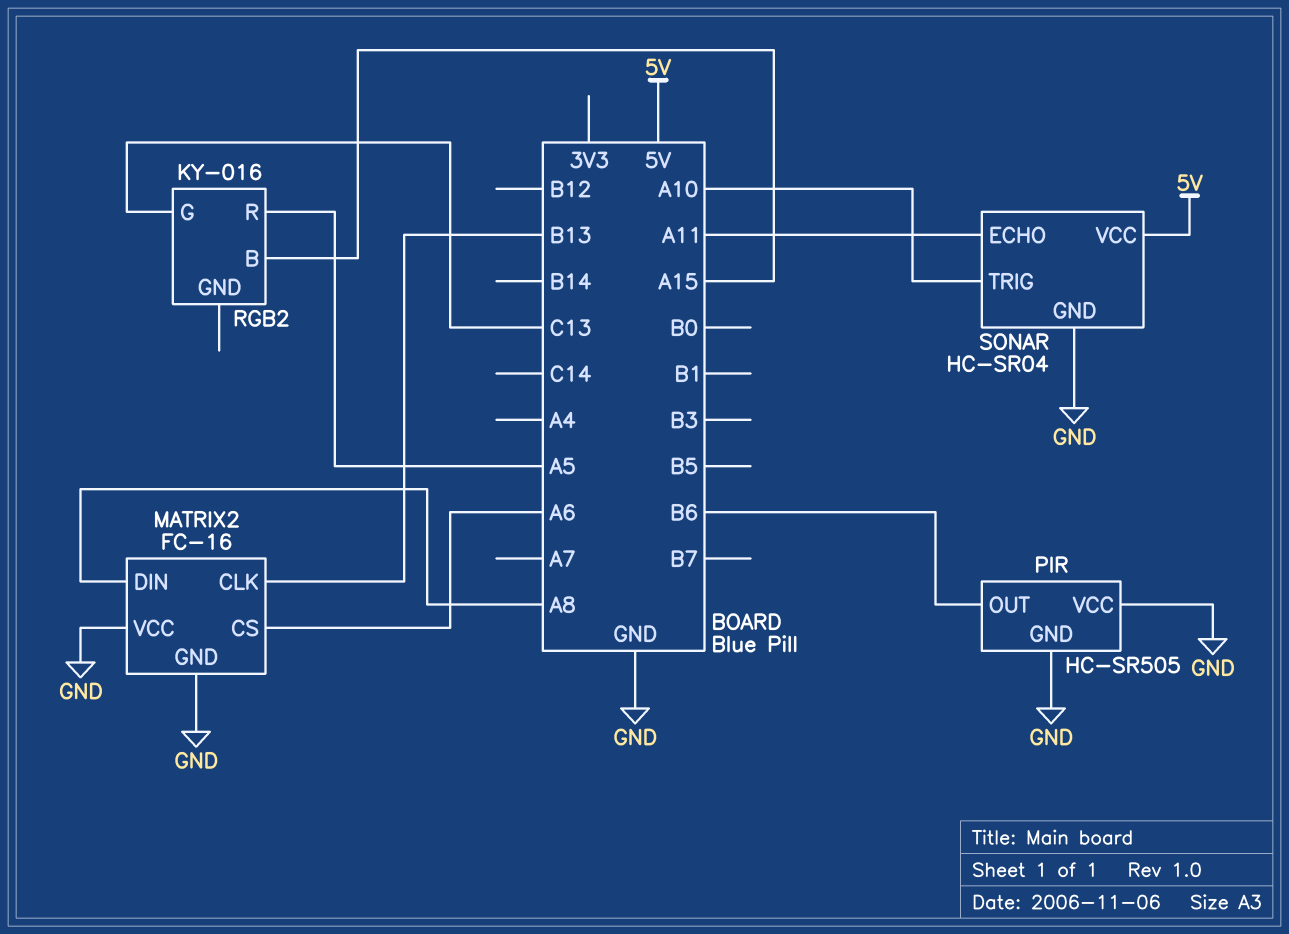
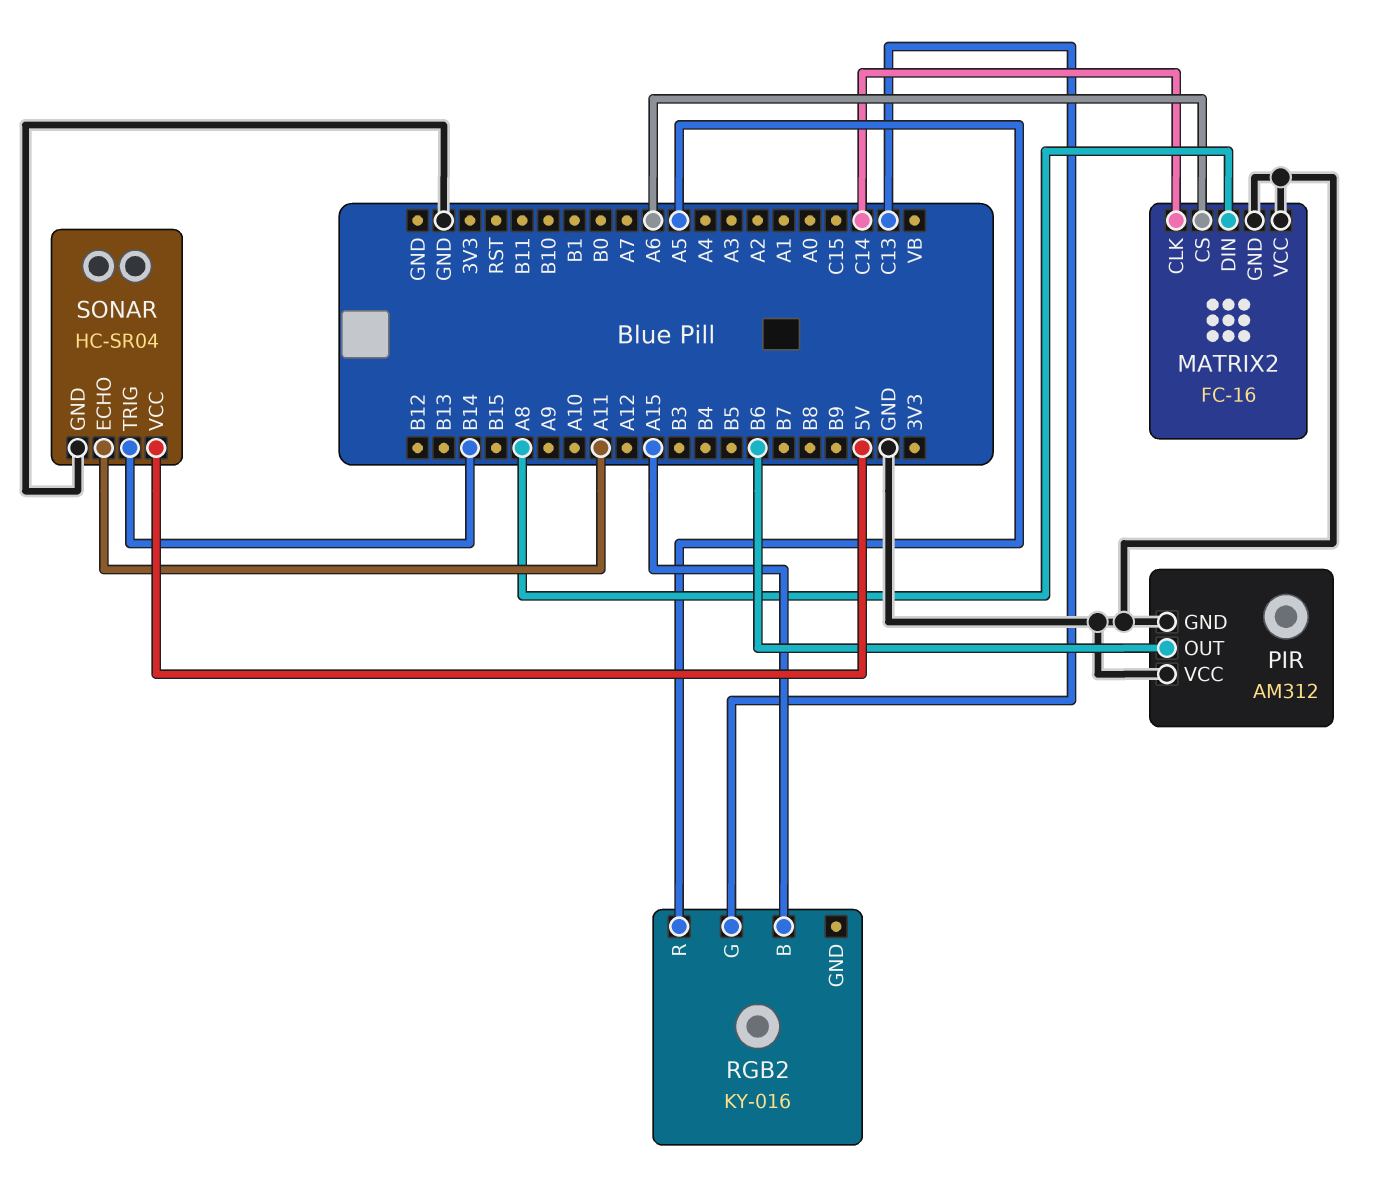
MATRIX2 pin CLK: B13 -> C14
PIR: HC-SR505 -> AM312
SONAR pin TRIG: A10 -> B14

